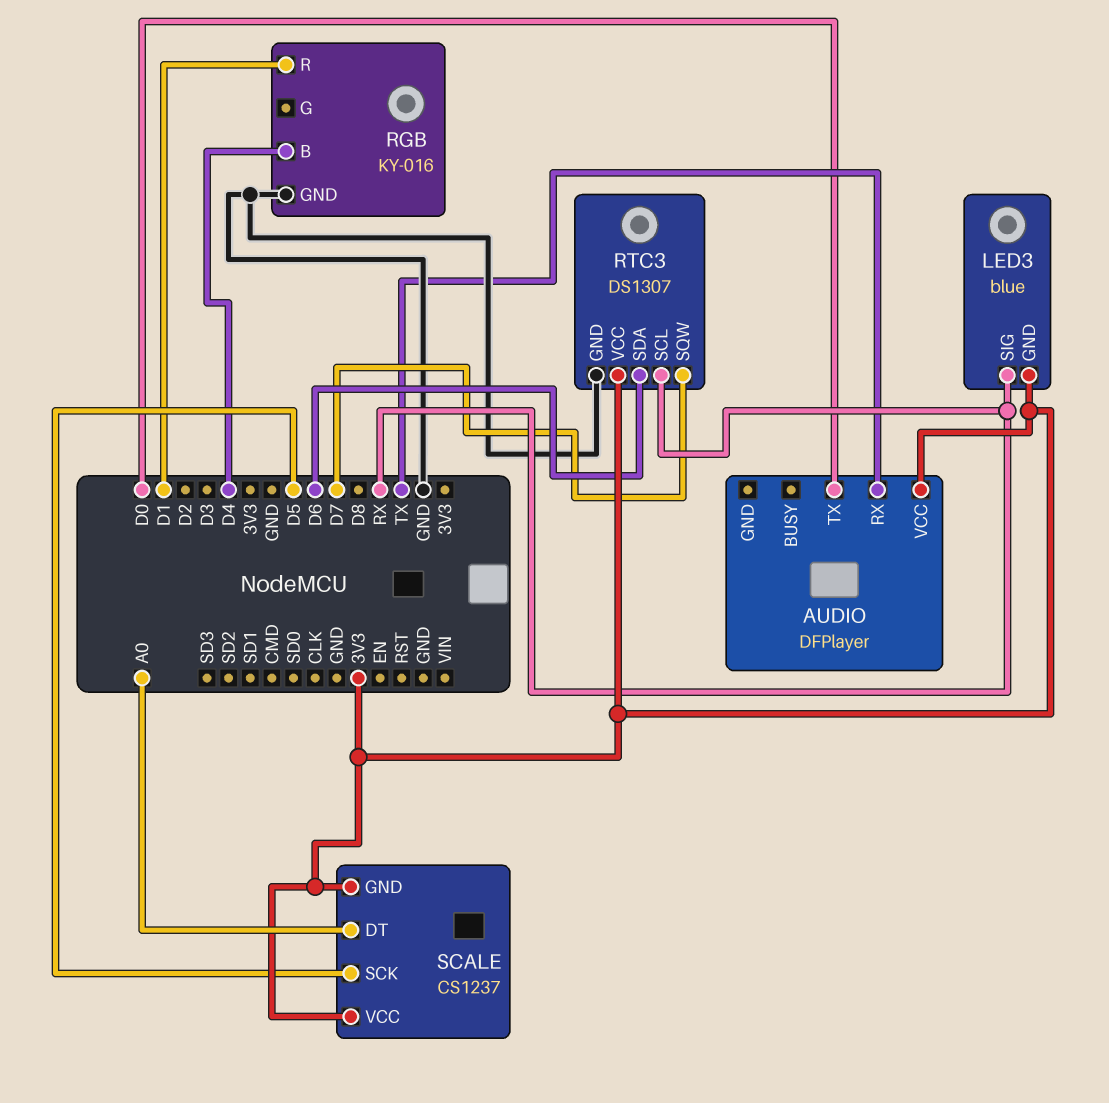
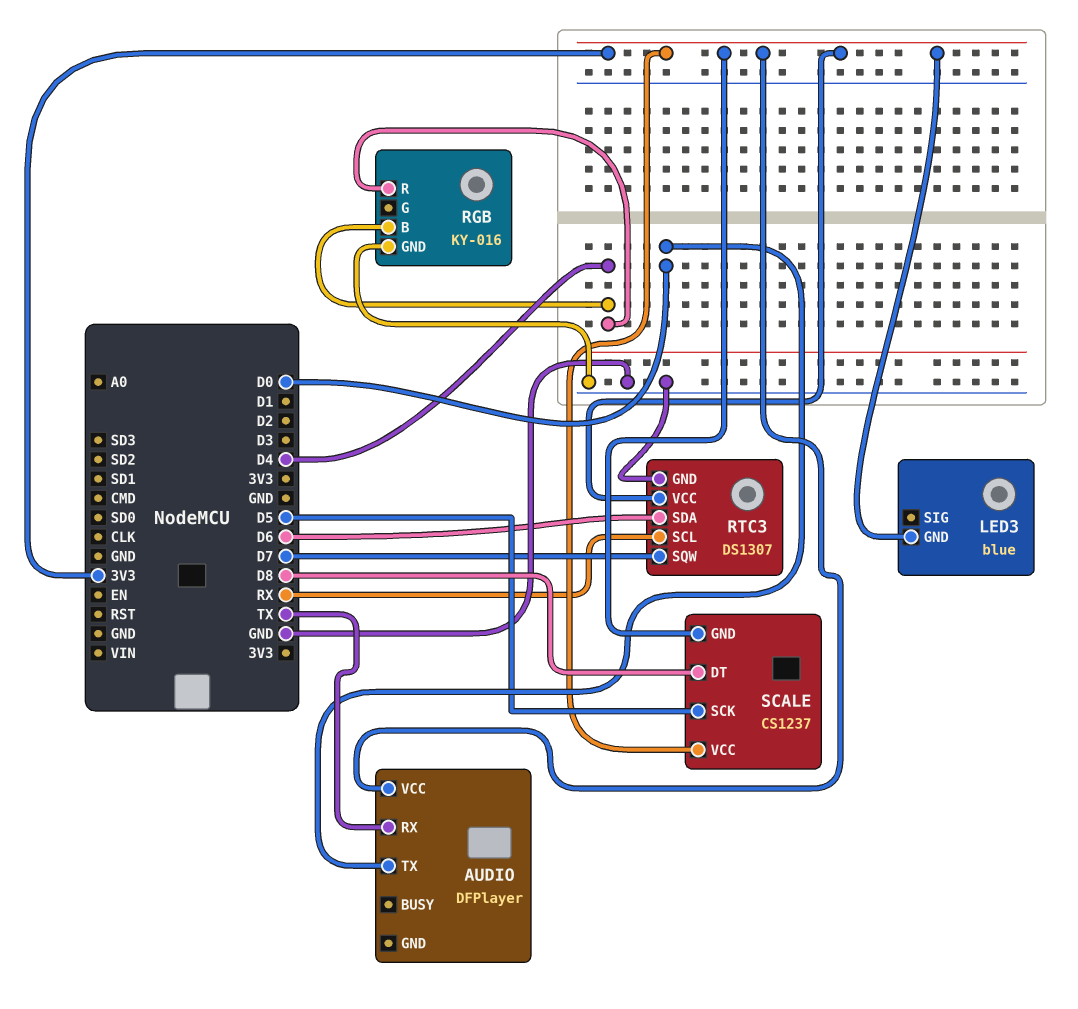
LED3 pin SIG: RX -> none
RGB pin R: D1 -> D4
SCALE pin DT: A0 -> D8

